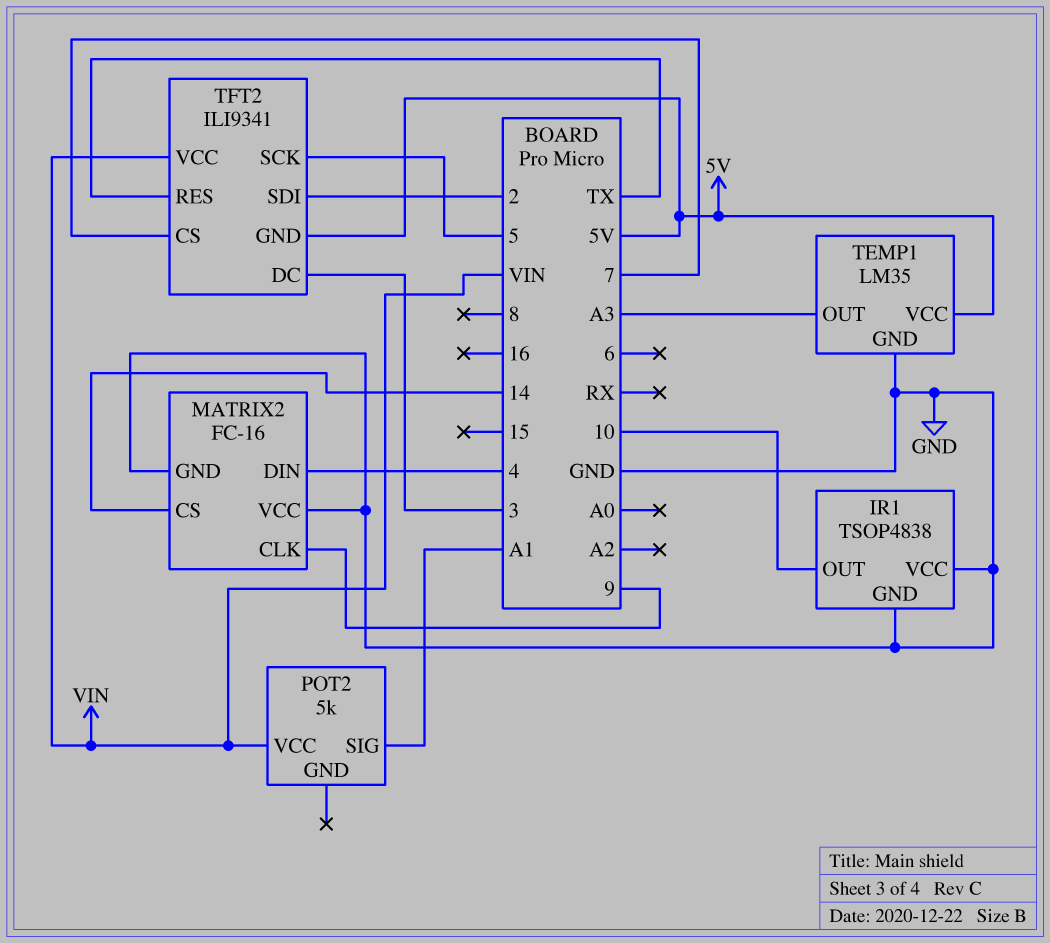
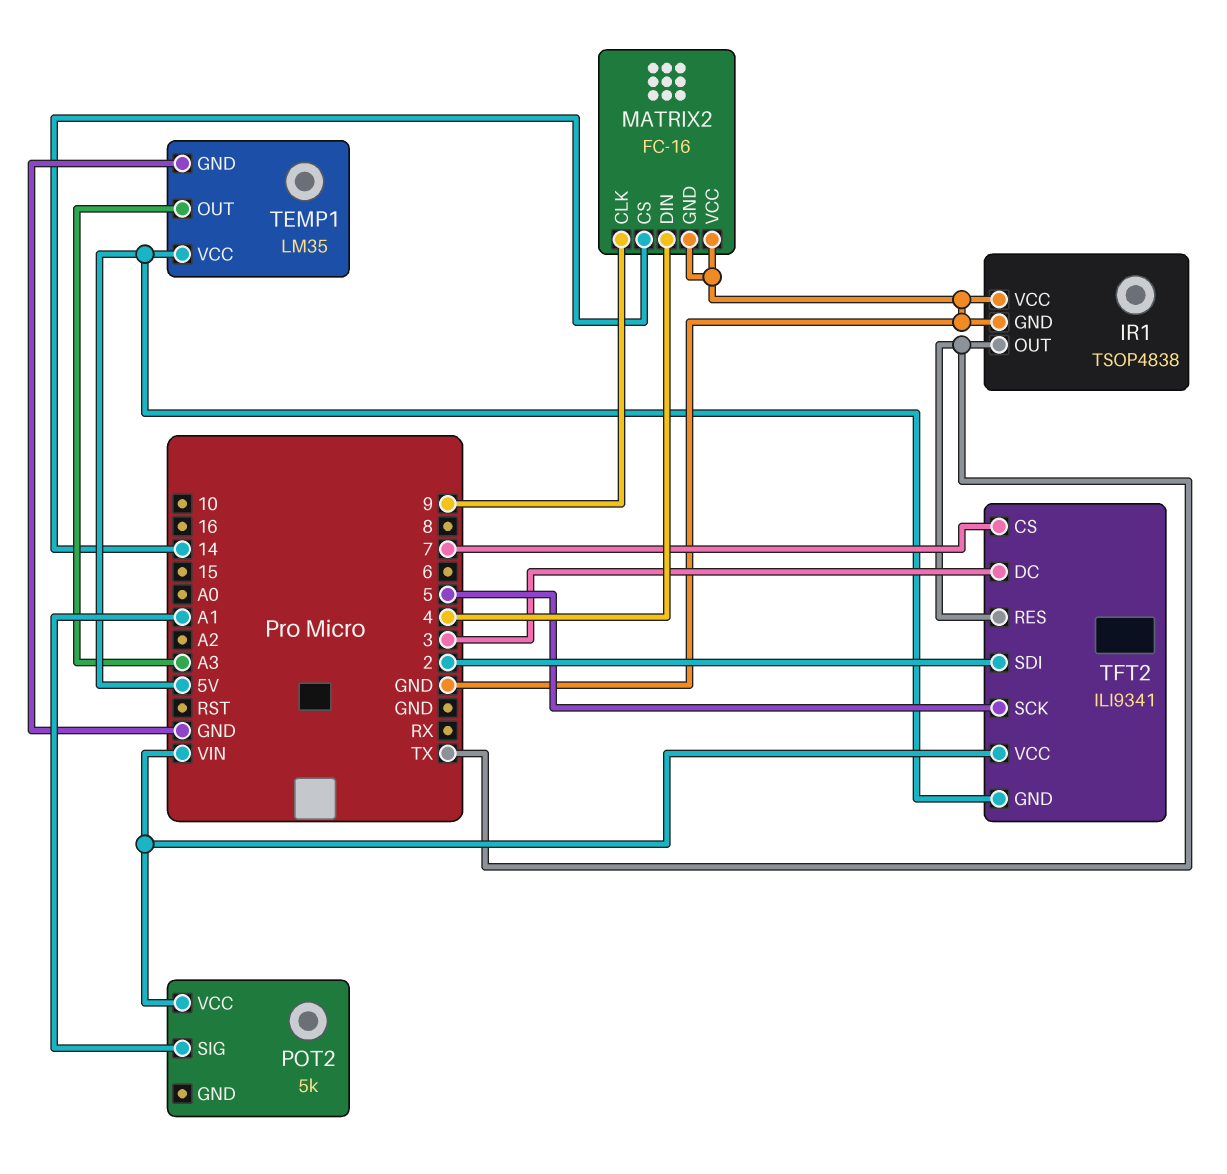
IR1 pin OUT: 10 -> TX

